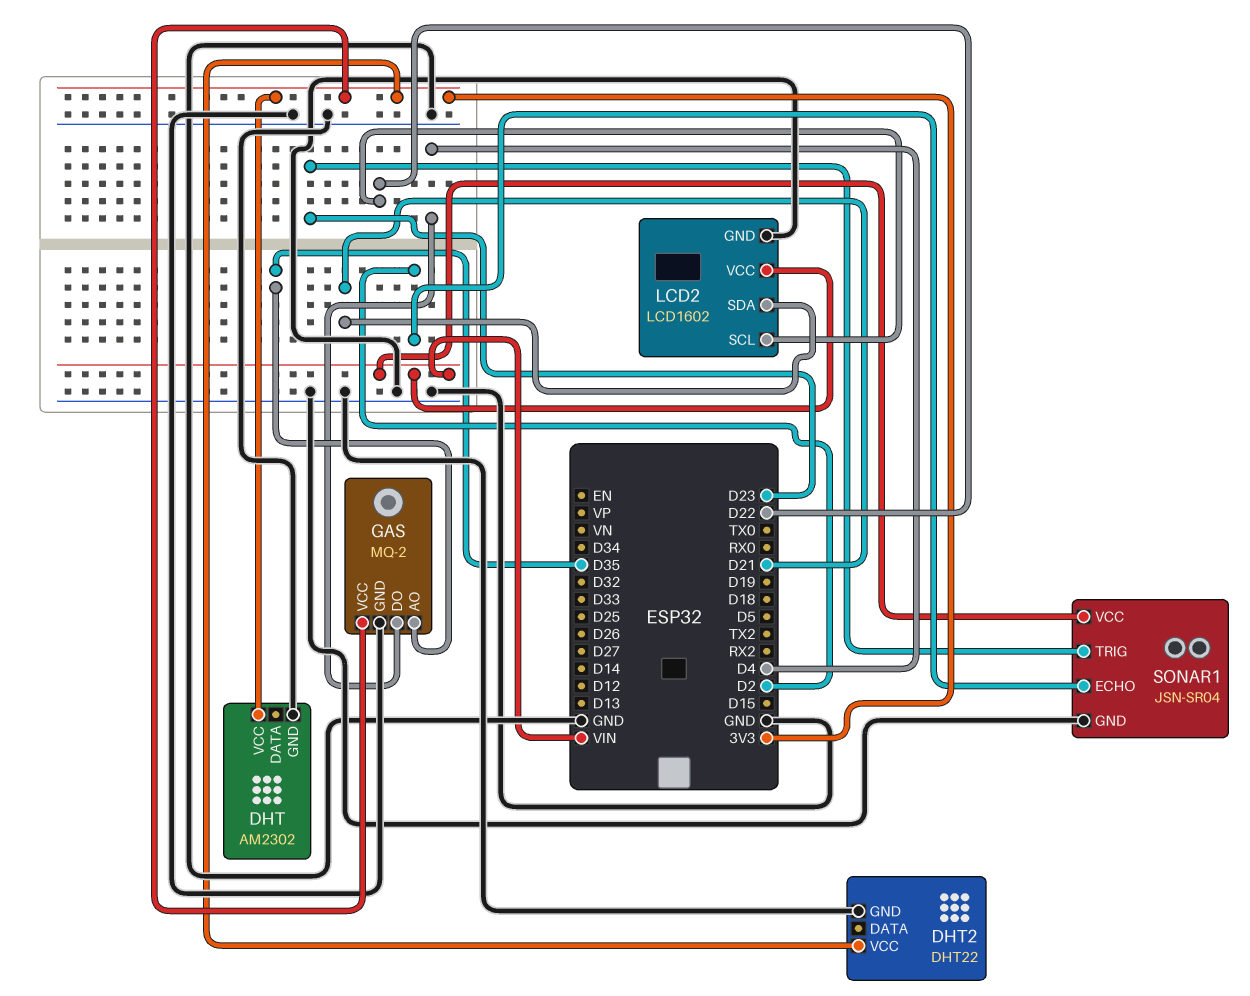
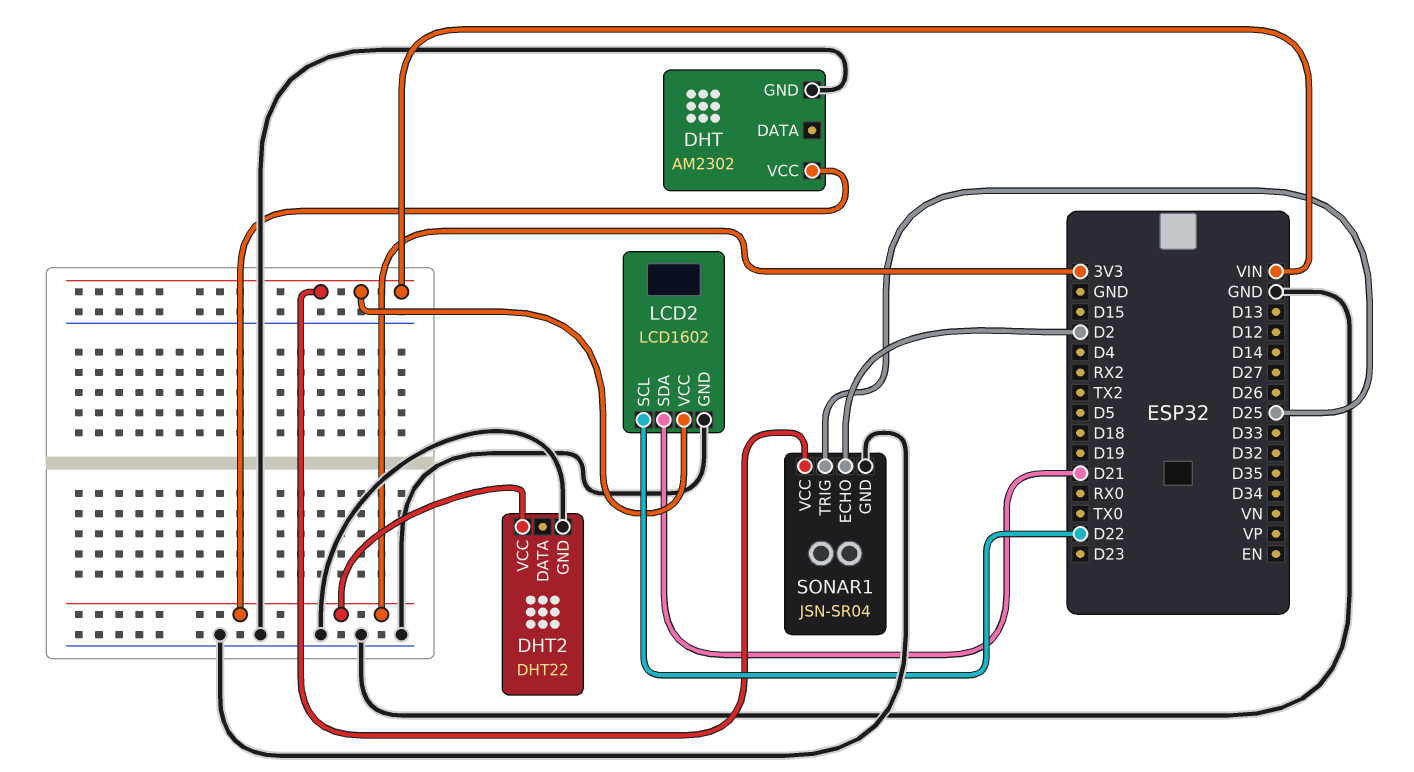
GAS: MQ-2 -> none
GAS pin AO: D35 -> none
GAS pin DO: D4 -> none
GAS pin GND: GND -> none
GAS pin VCC: 3V3 -> none
SONAR1 pin TRIG: D23 -> D25

